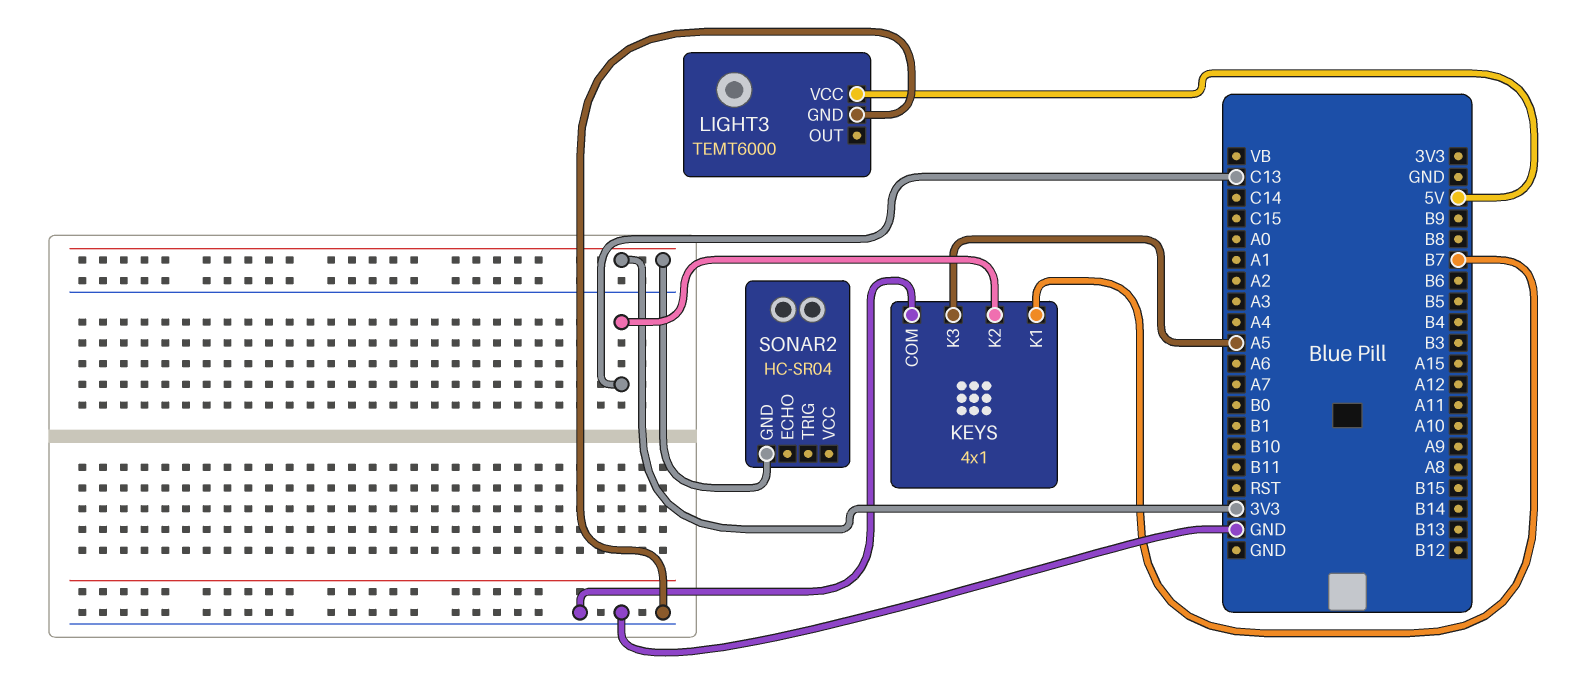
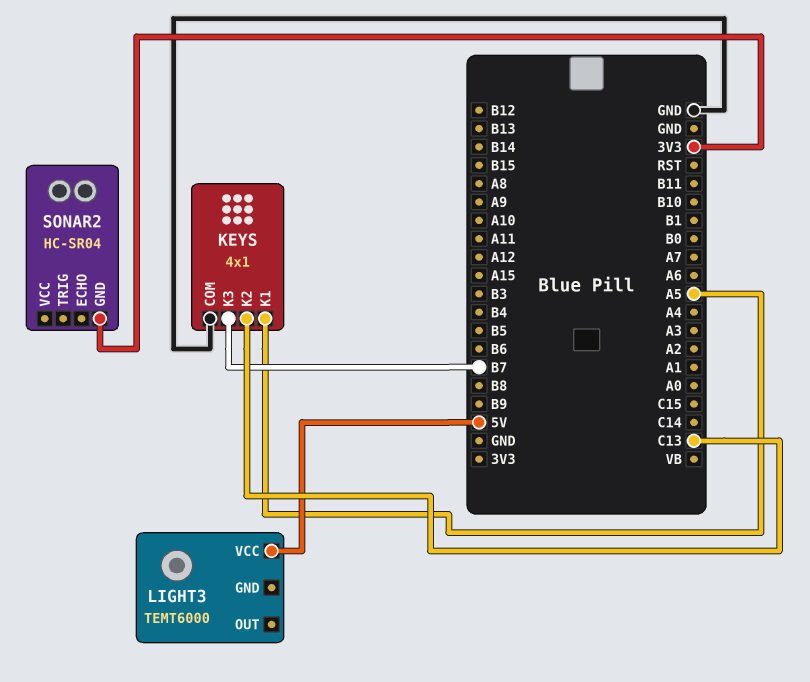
KEYS pin K1: B7 -> A5
KEYS pin K3: A5 -> B7
LIGHT3 pin GND: GND -> none

